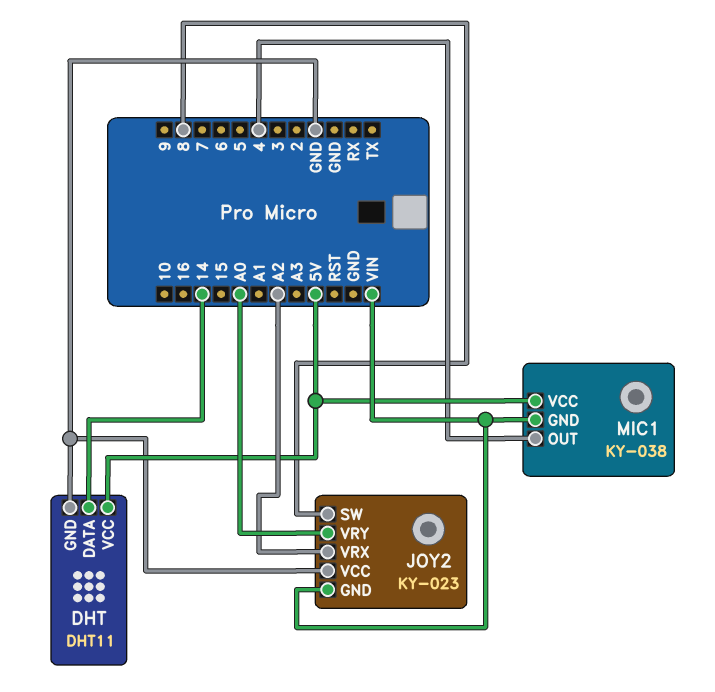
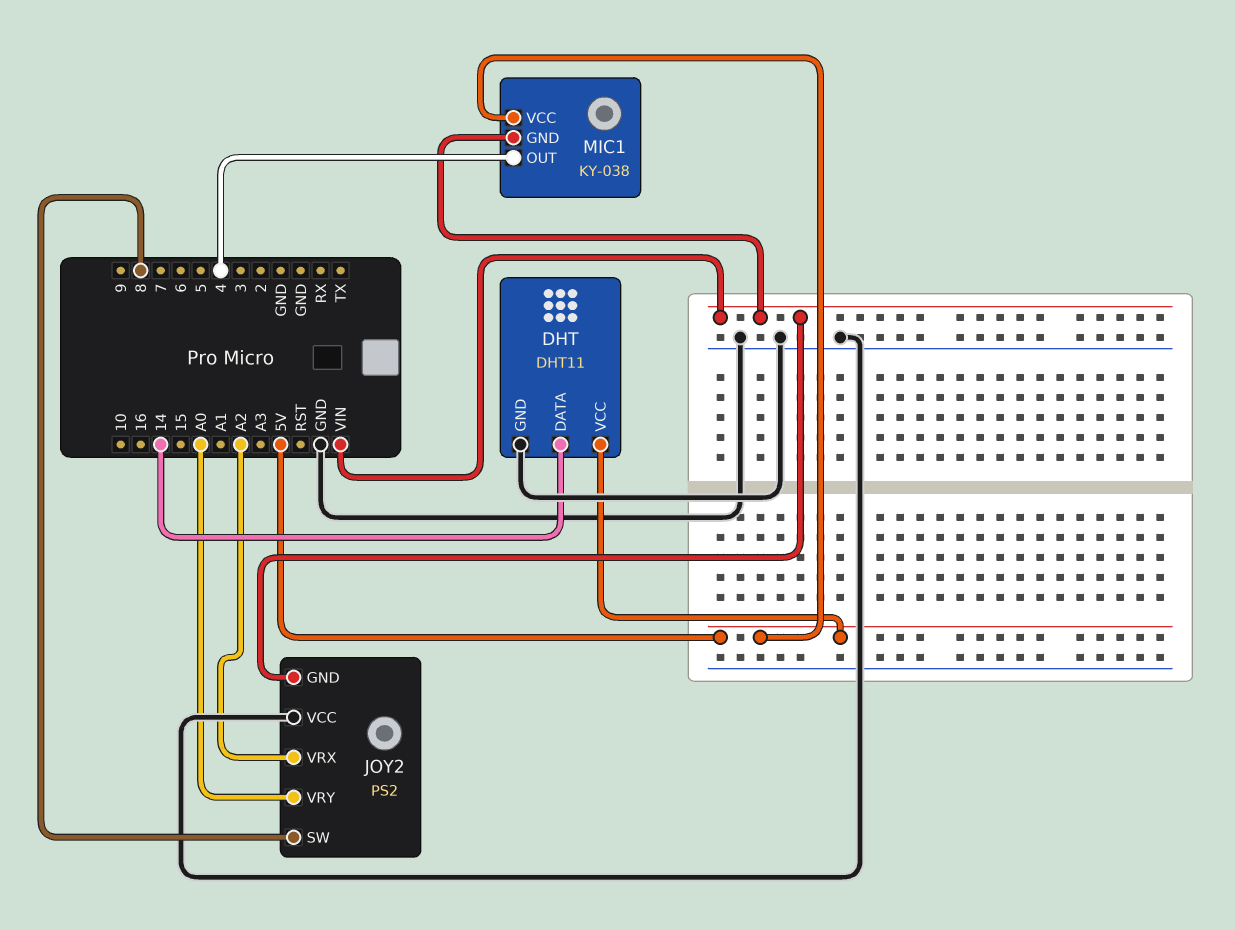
JOY2: KY-023 -> PS2

